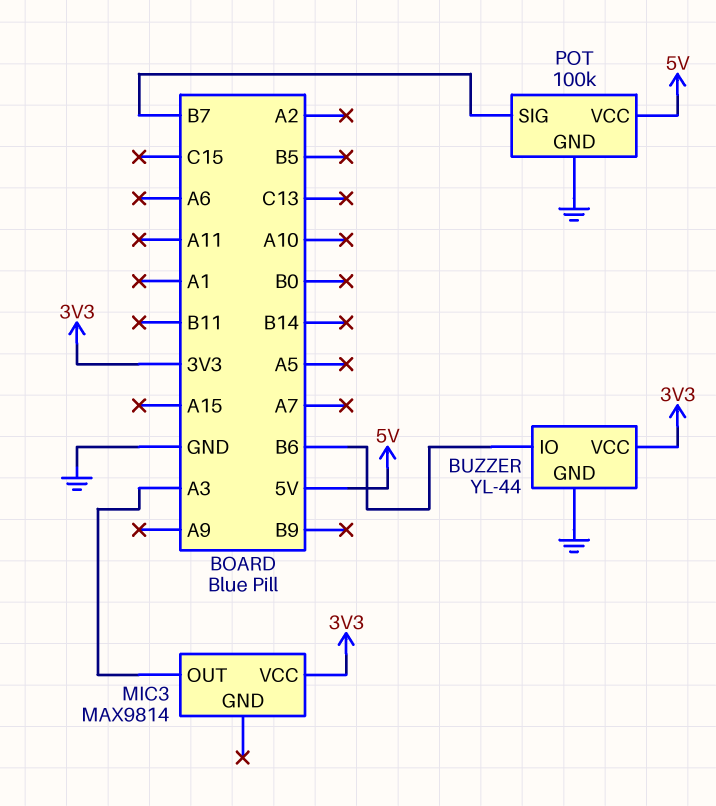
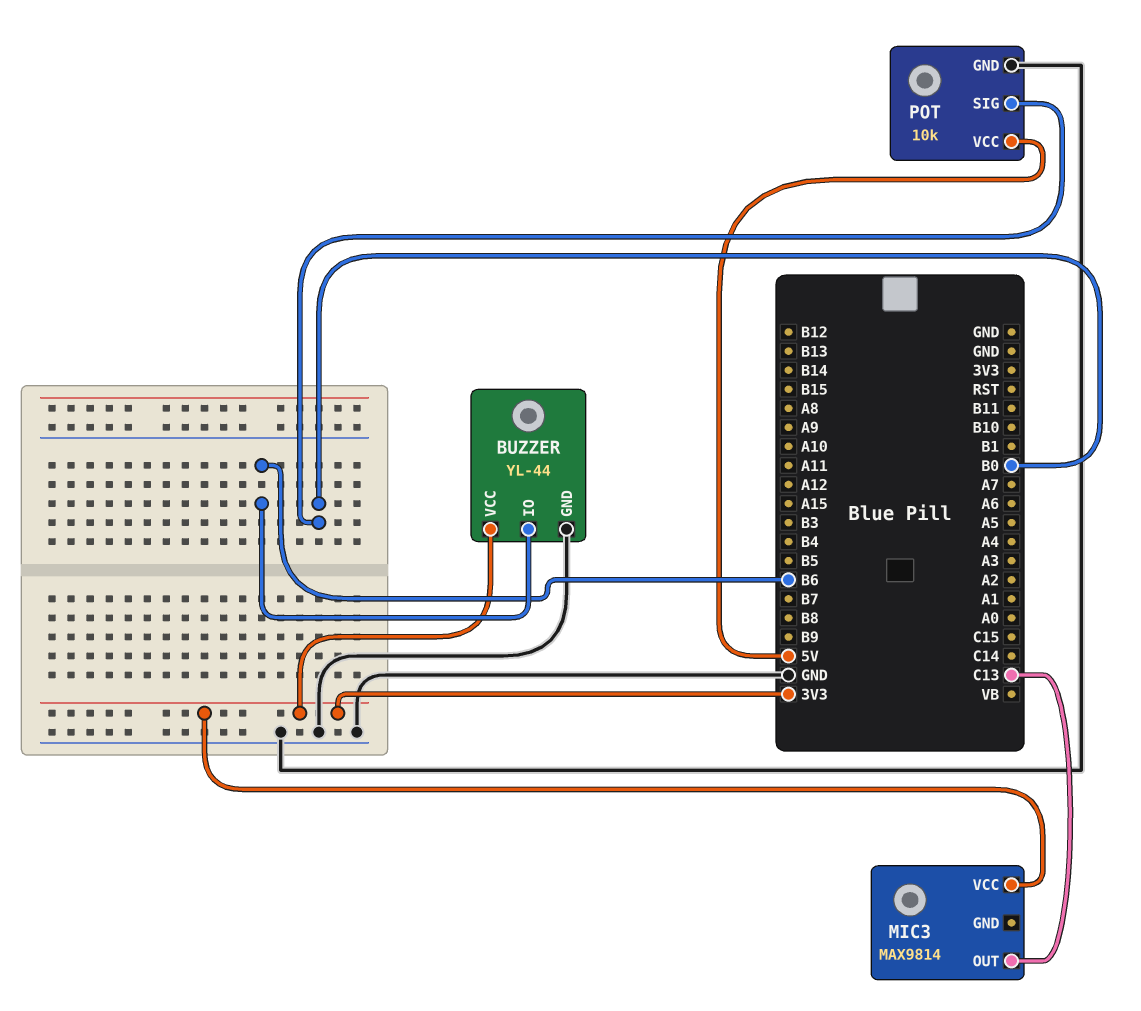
MIC3 pin OUT: A3 -> C13
POT: 100k -> 10k
POT pin SIG: B7 -> B0

